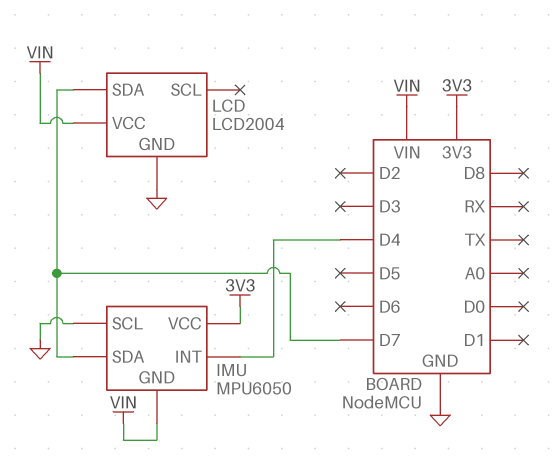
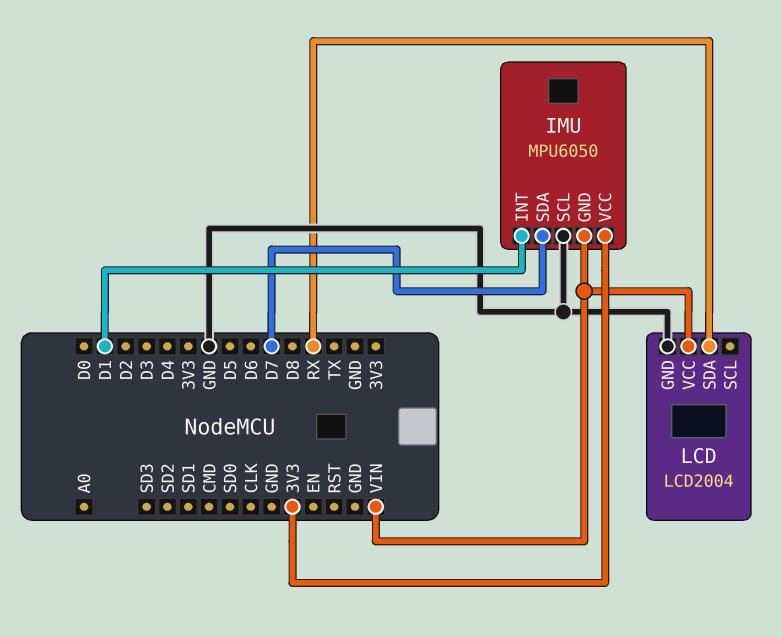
IMU pin INT: D4 -> D1
LCD pin SDA: D7 -> RX

